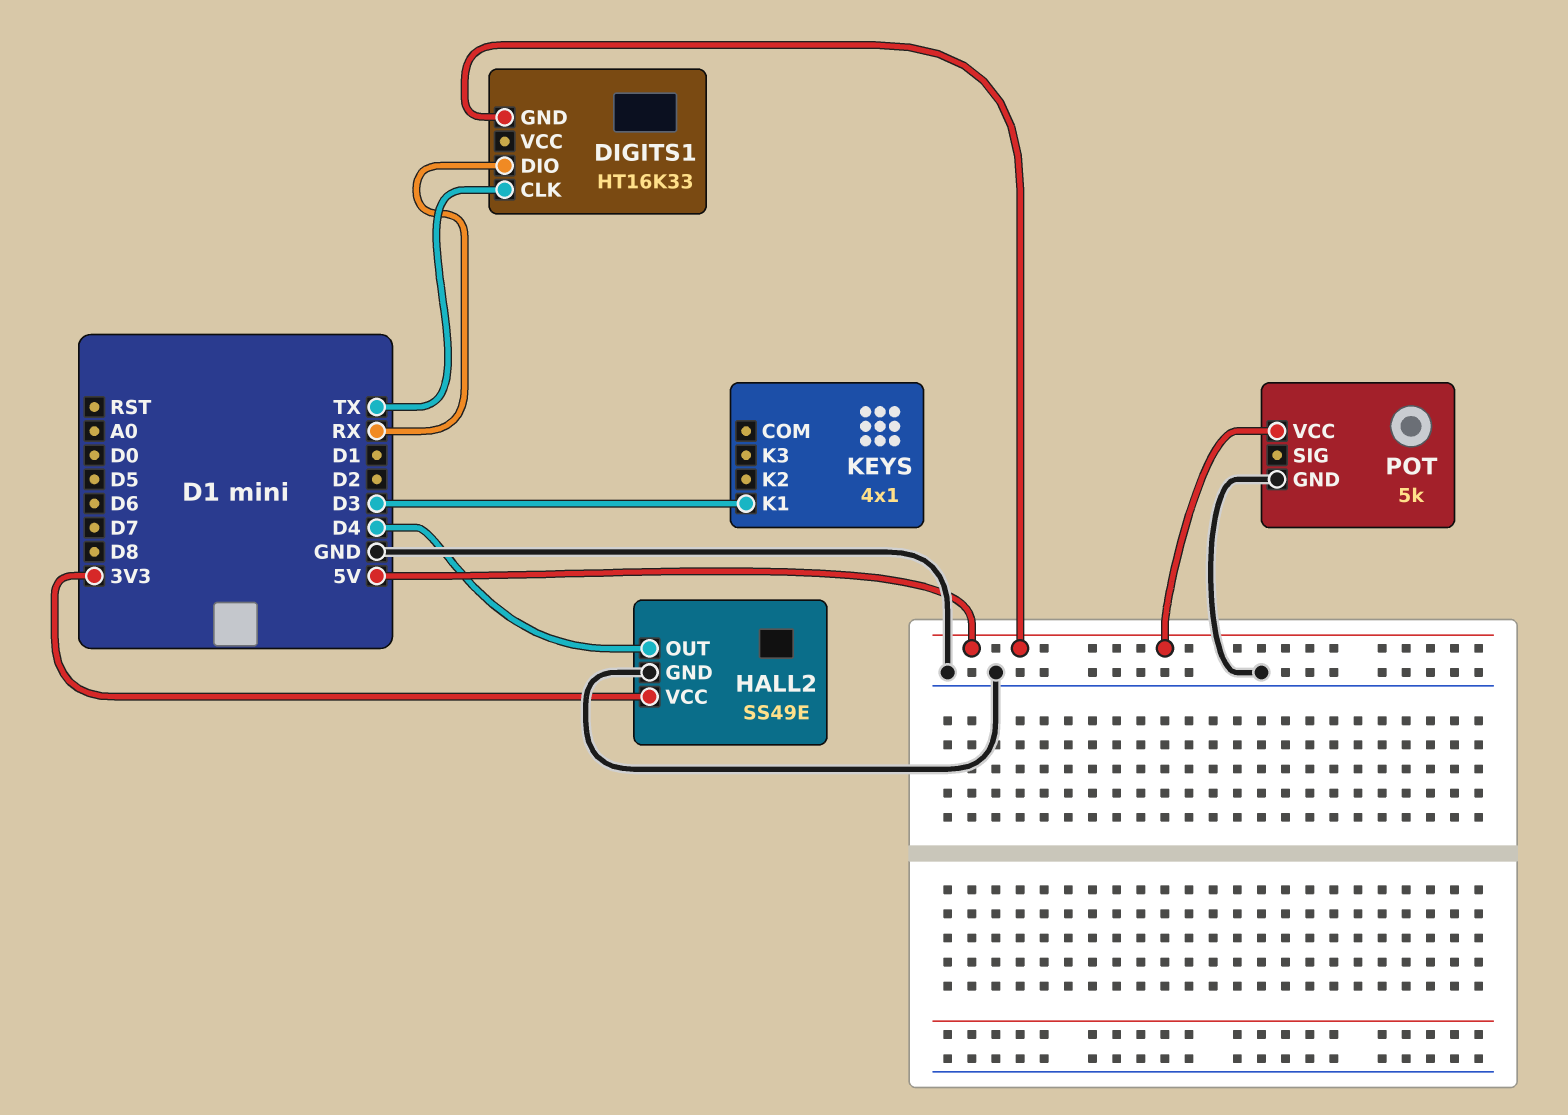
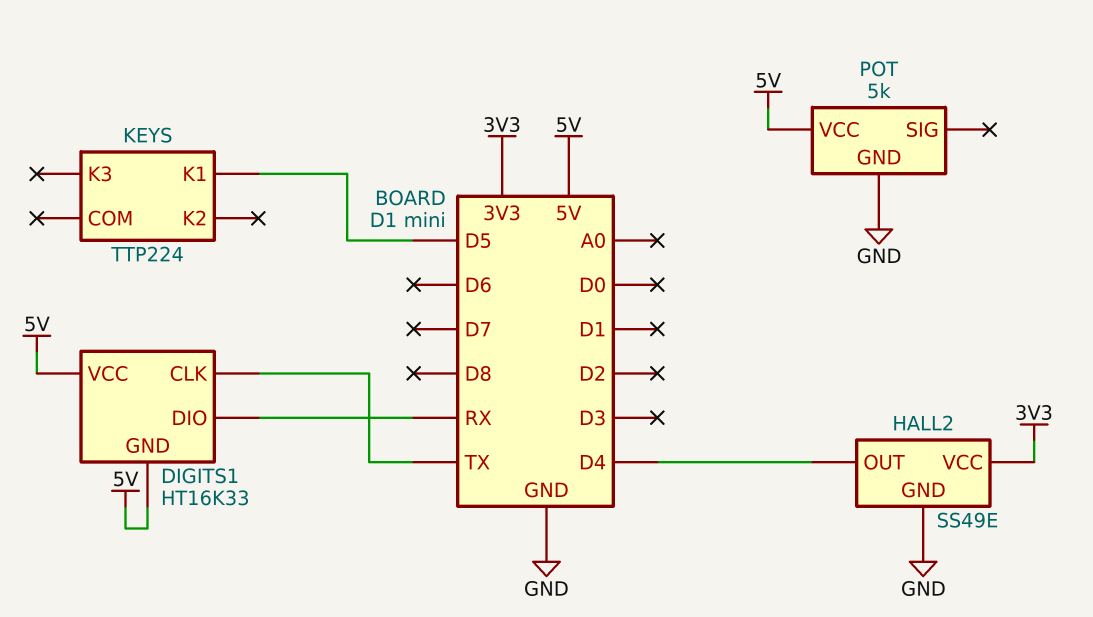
DIGITS1 pin VCC: none -> 5V
KEYS: 4x1 -> TTP224
KEYS pin K1: D3 -> D5

